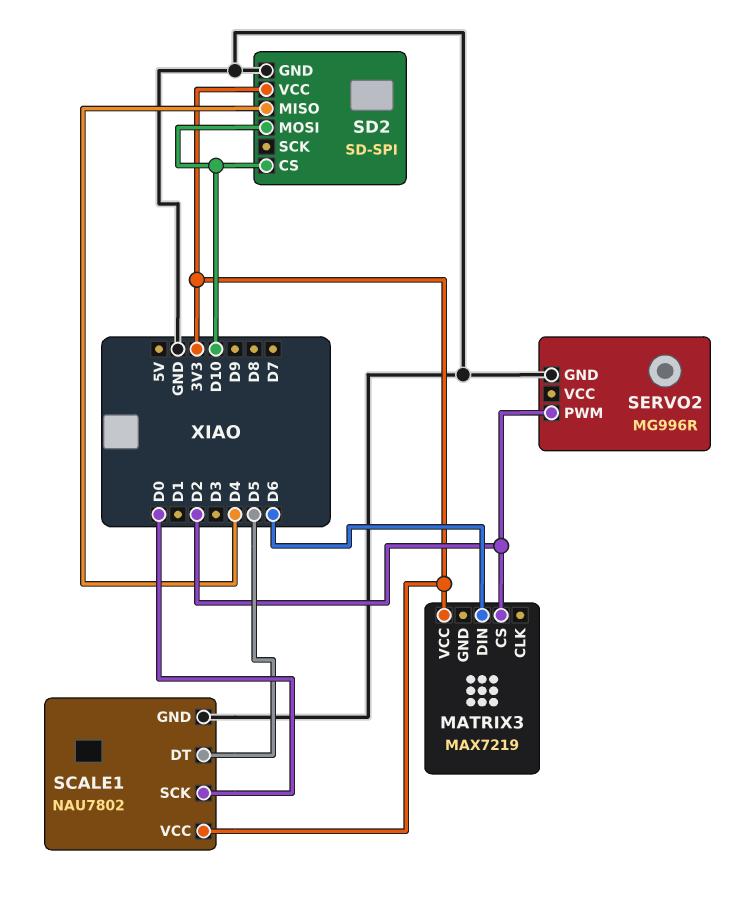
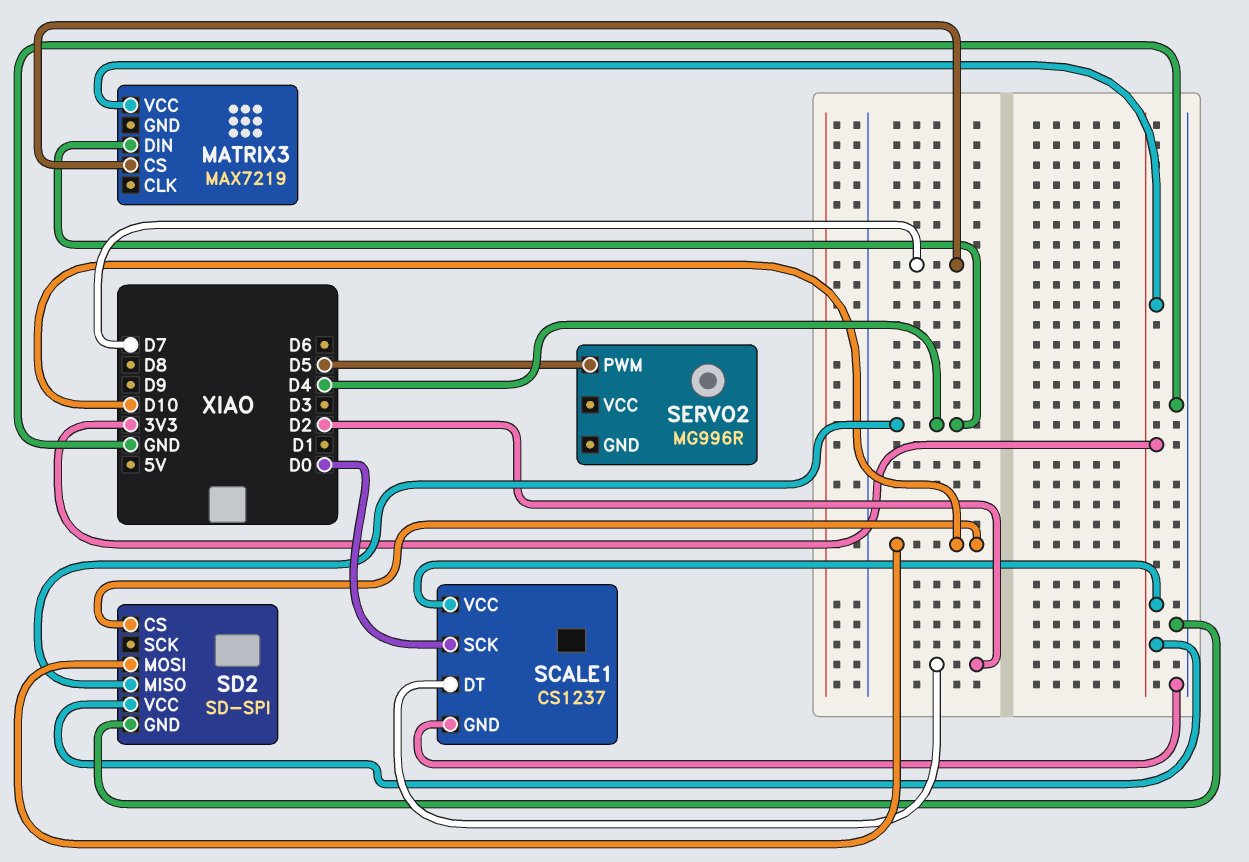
MATRIX3 pin CS: D2 -> D7
MATRIX3 pin DIN: D6 -> D4
SCALE1: NAU7802 -> CS1237
SCALE1 pin DT: D5 -> D2
SERVO2 pin GND: GND -> none
SERVO2 pin PWM: D2 -> D5

